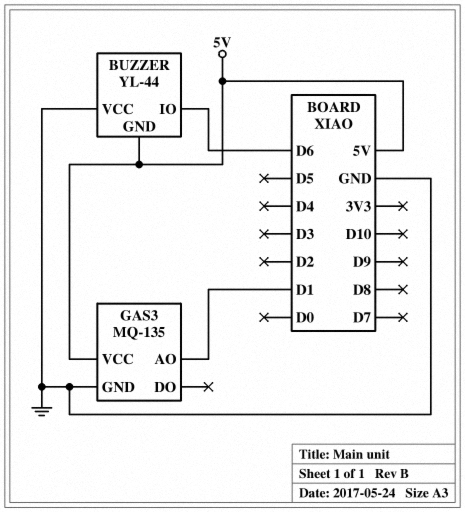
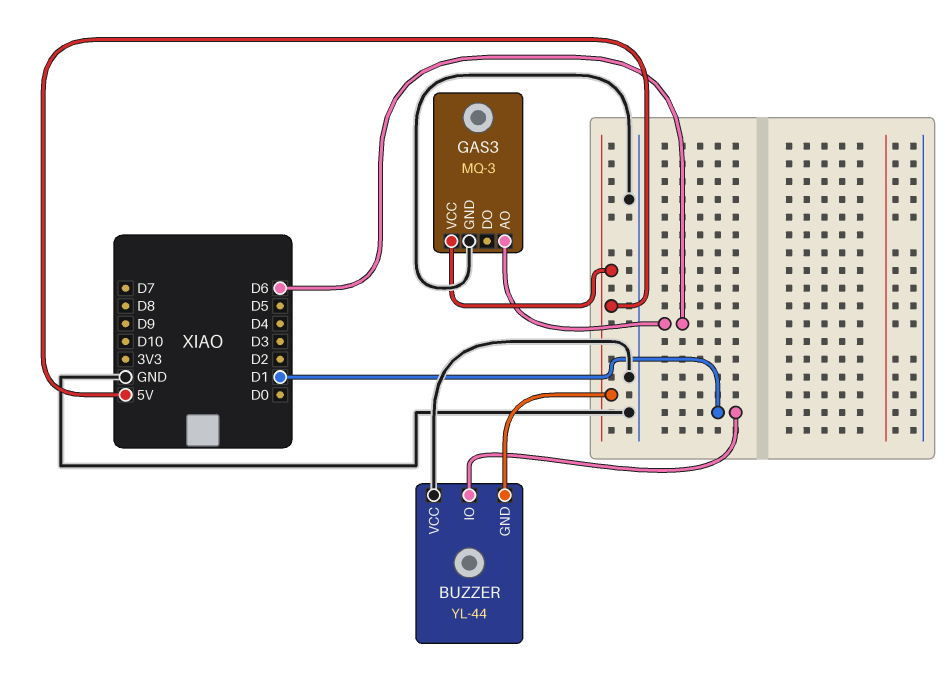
BUZZER pin IO: D6 -> D1
GAS3: MQ-135 -> MQ-3
GAS3 pin AO: D1 -> D6

